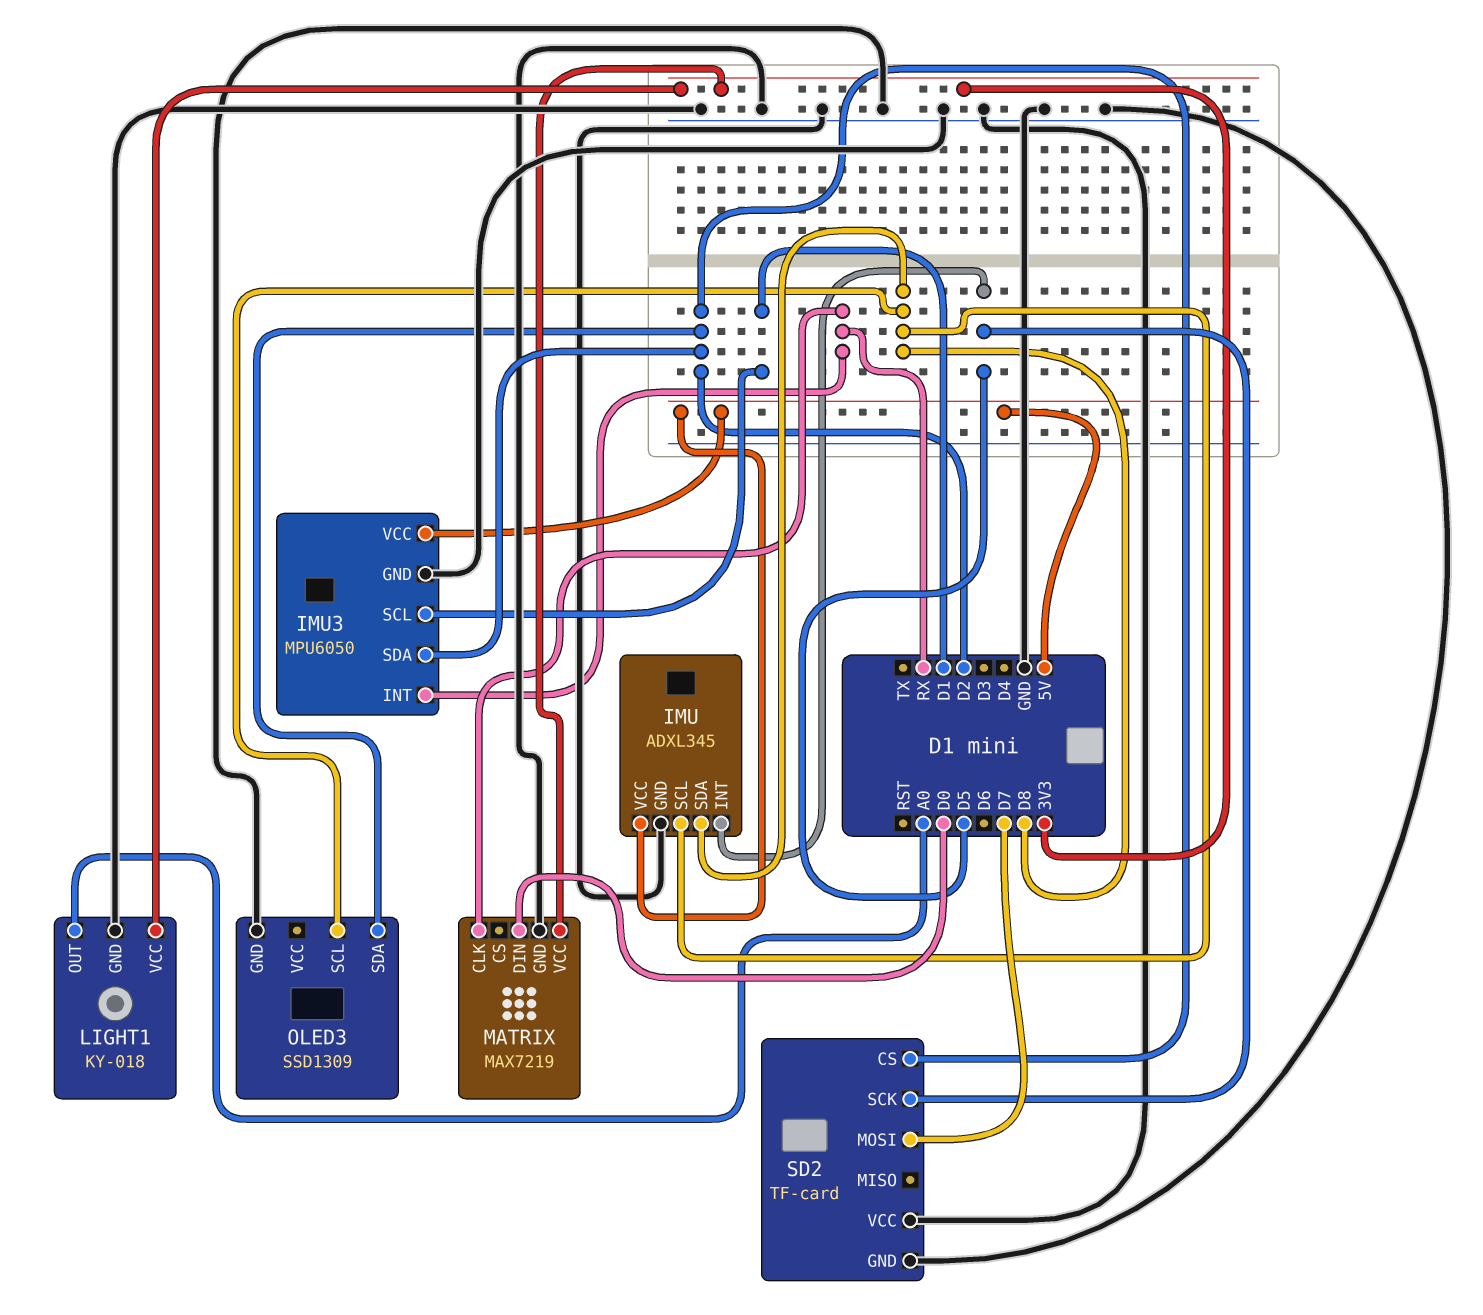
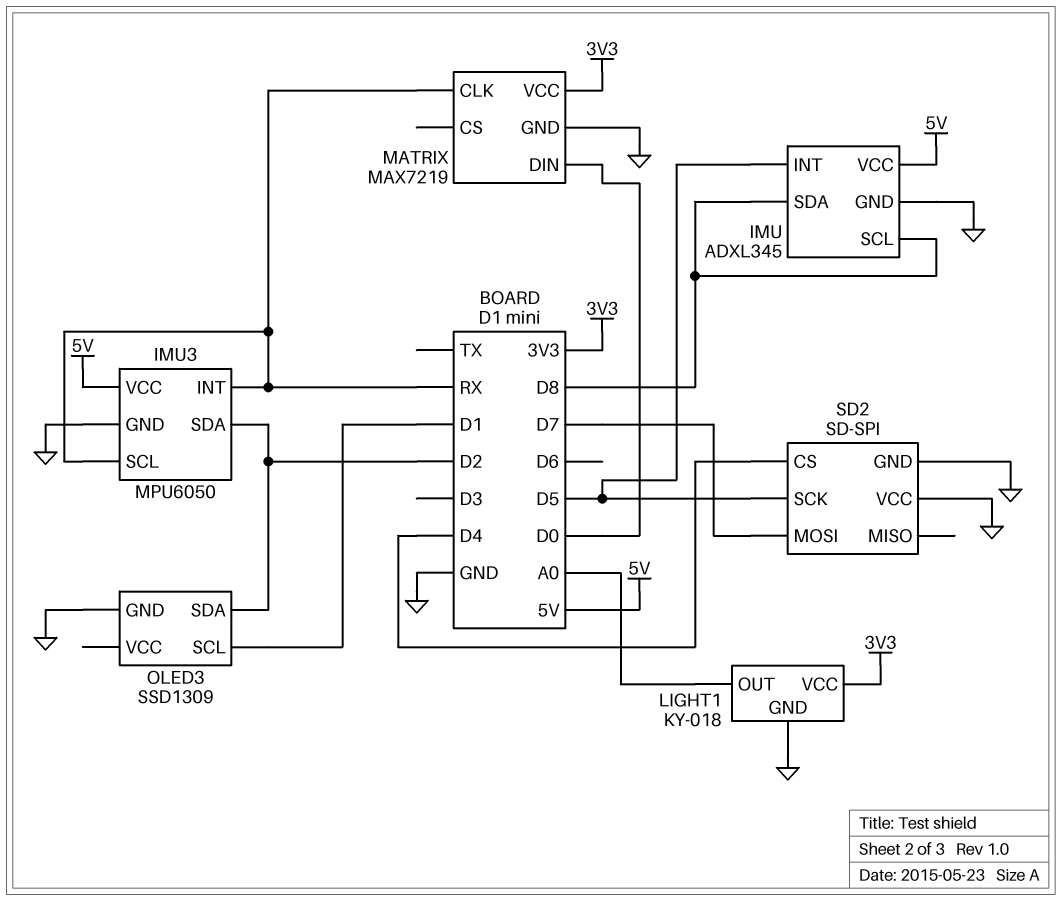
IMU3 pin SCL: D1 -> RX
OLED3 pin SCL: D8 -> D1
SD2: TF-card -> SD-SPI
SD2 pin CS: D2 -> D4

